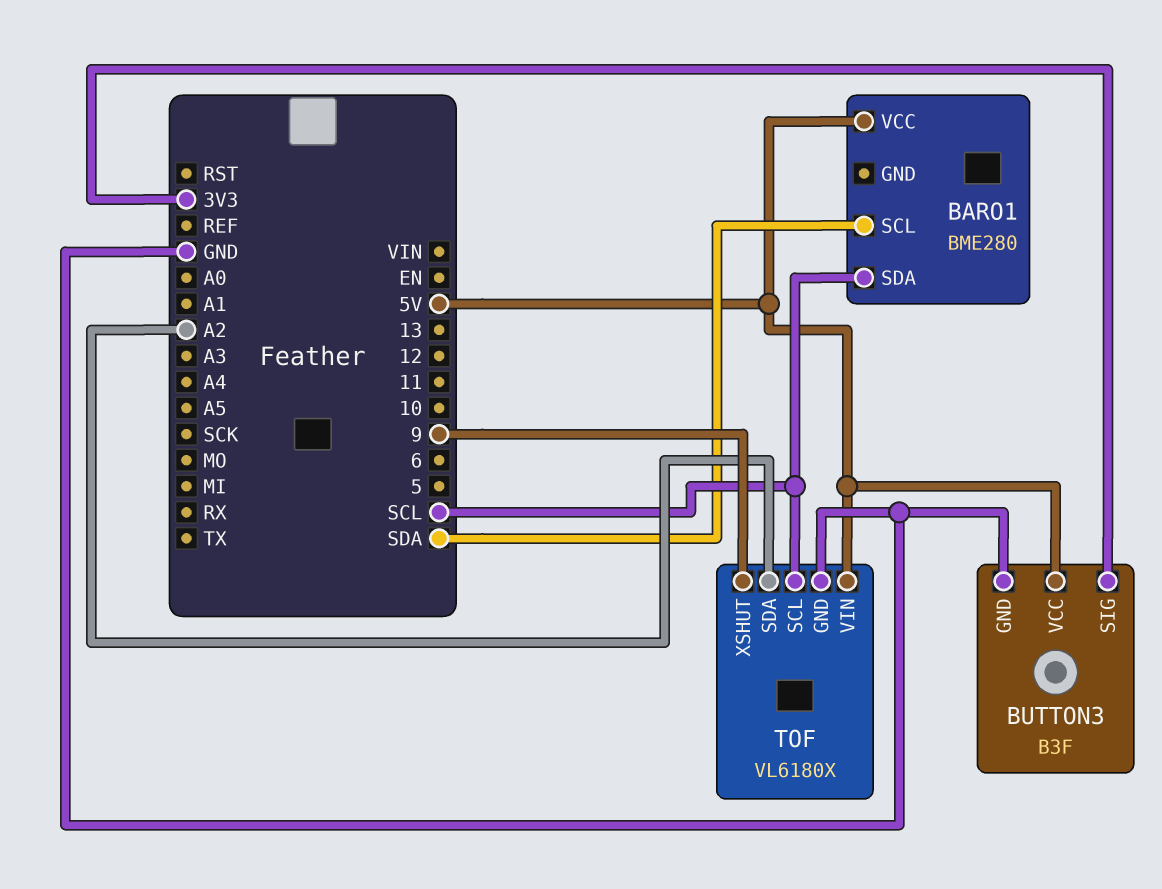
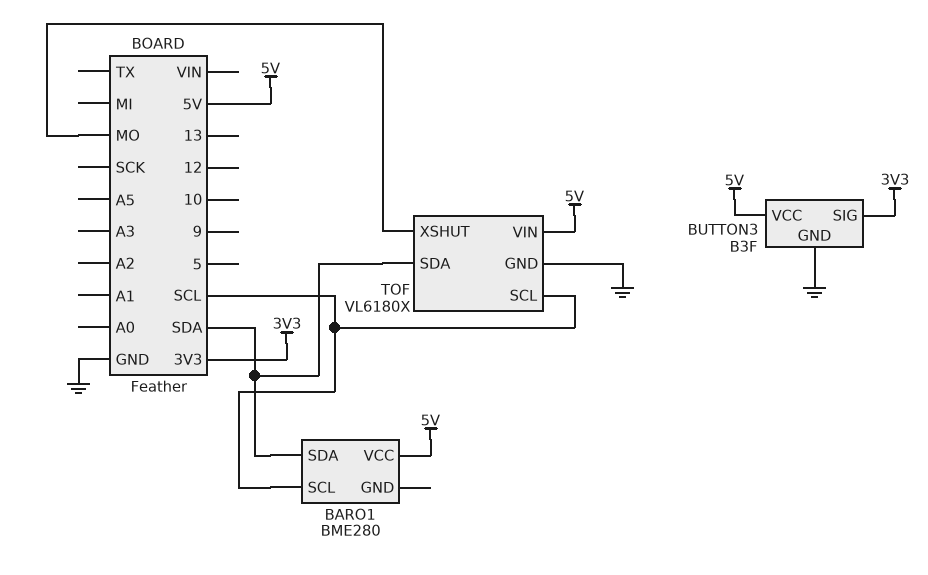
BARO1 pin SCL: SDA -> SCL
BARO1 pin SDA: SCL -> SDA
TOF pin SDA: A2 -> SDA
TOF pin XSHUT: 9 -> MO

